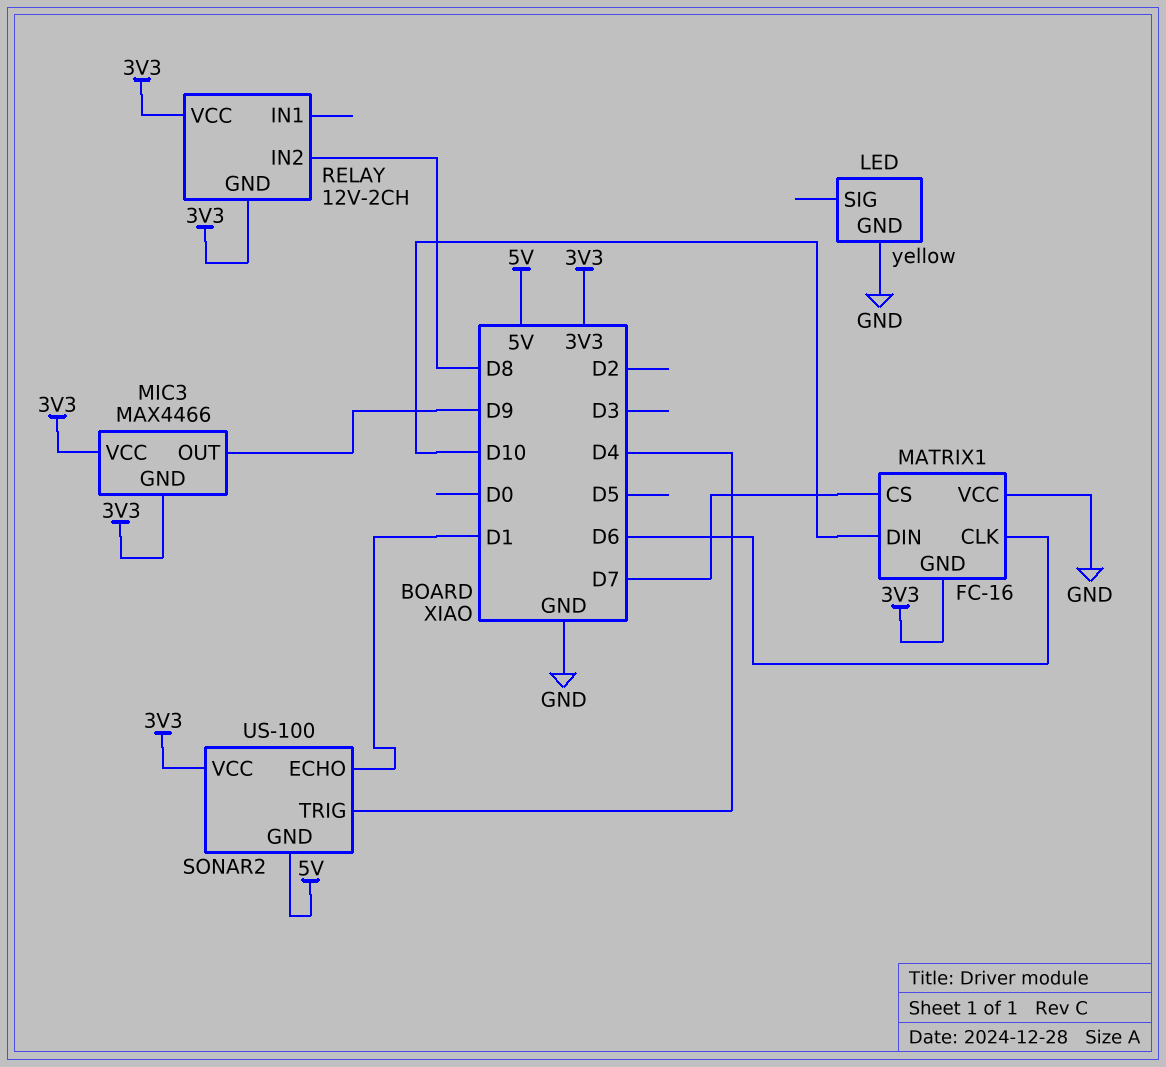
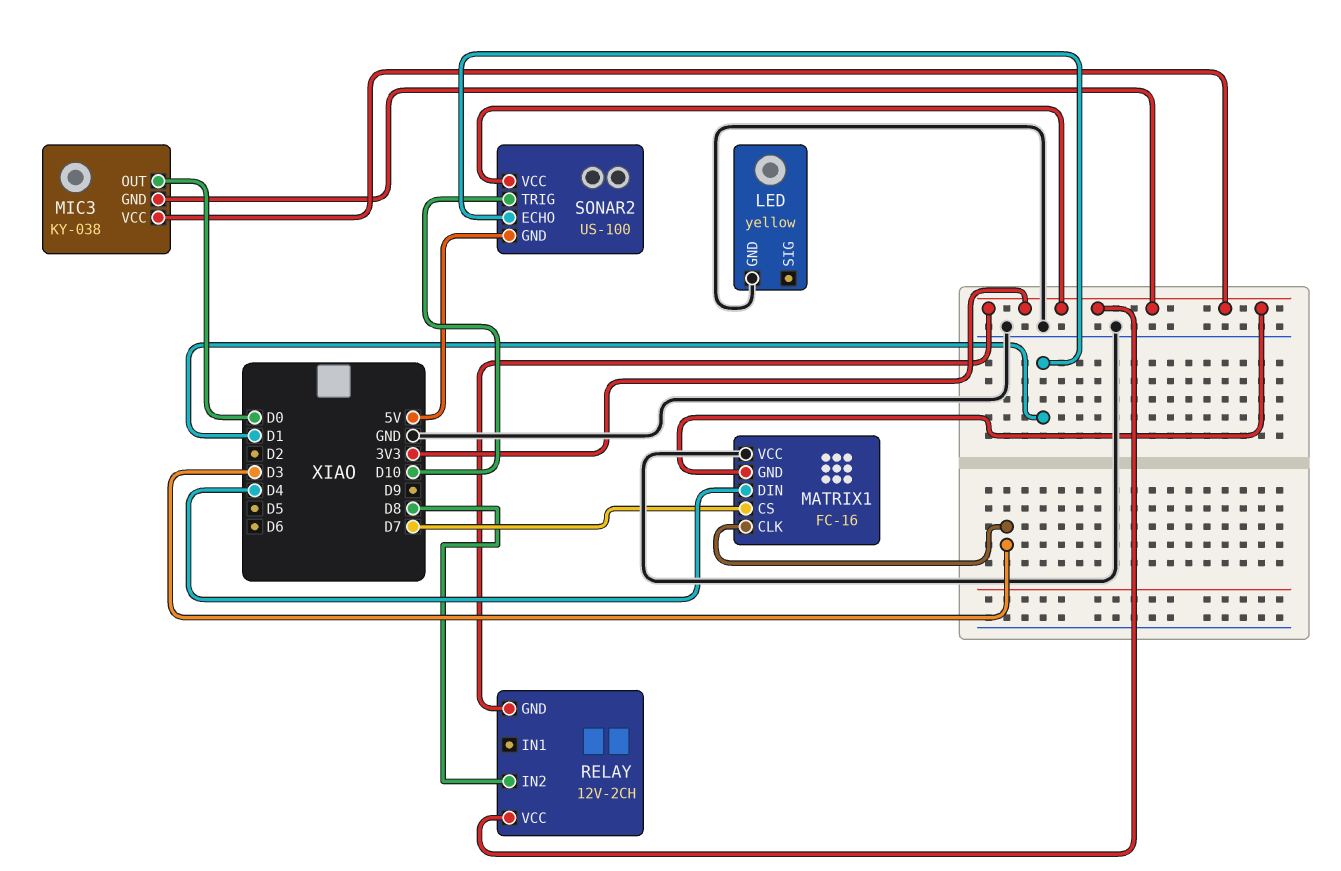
MATRIX1 pin CLK: D6 -> D3
MATRIX1 pin DIN: D10 -> D4
MIC3: MAX4466 -> KY-038
MIC3 pin OUT: D9 -> D0
SONAR2 pin TRIG: D4 -> D10

